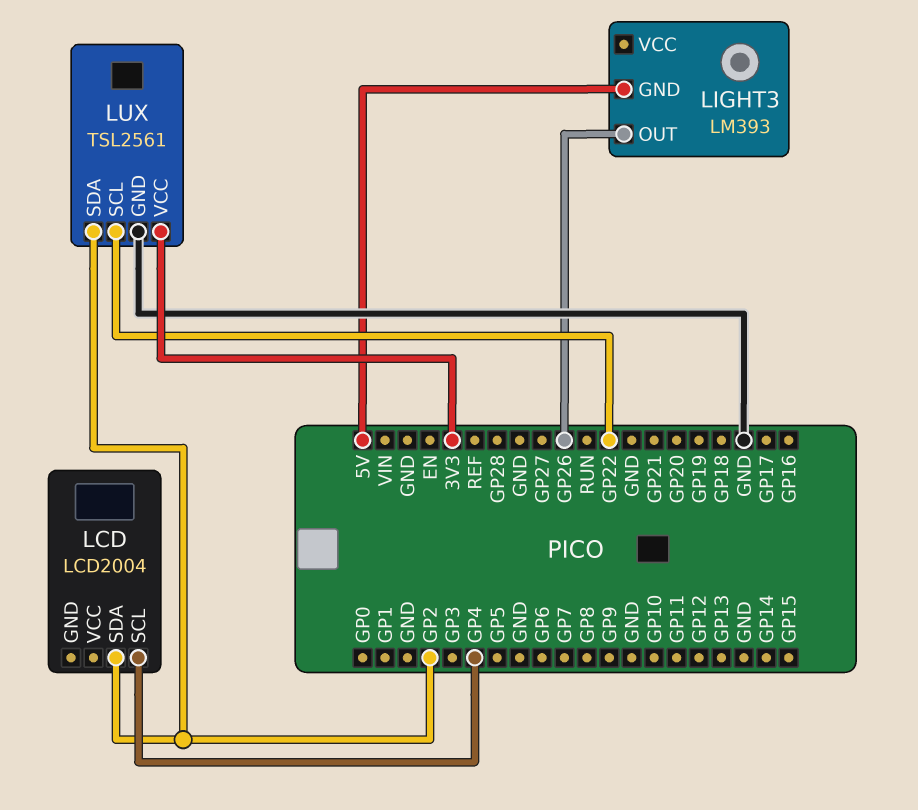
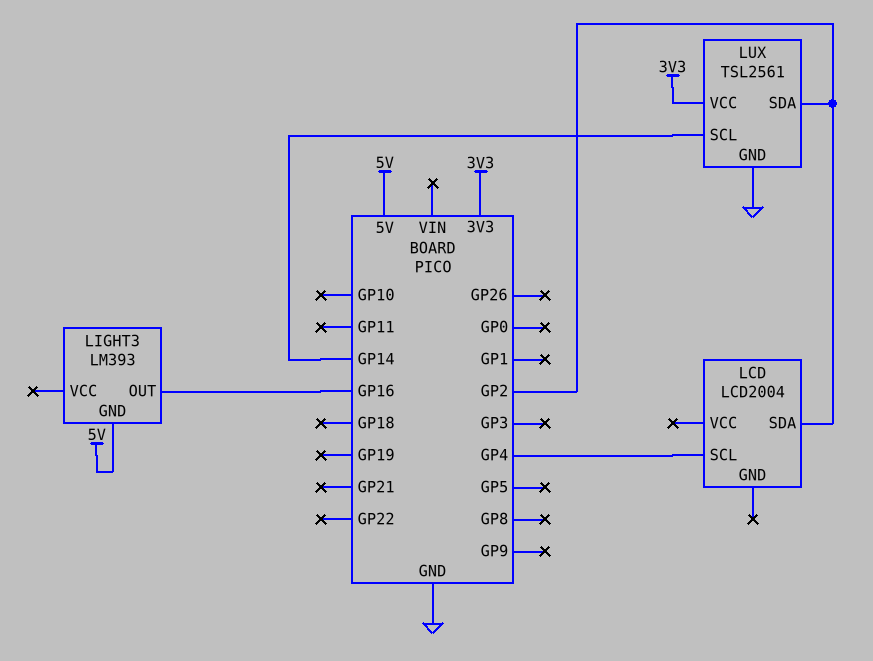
LIGHT3 pin OUT: GP26 -> GP16
LUX pin SCL: GP22 -> GP14

